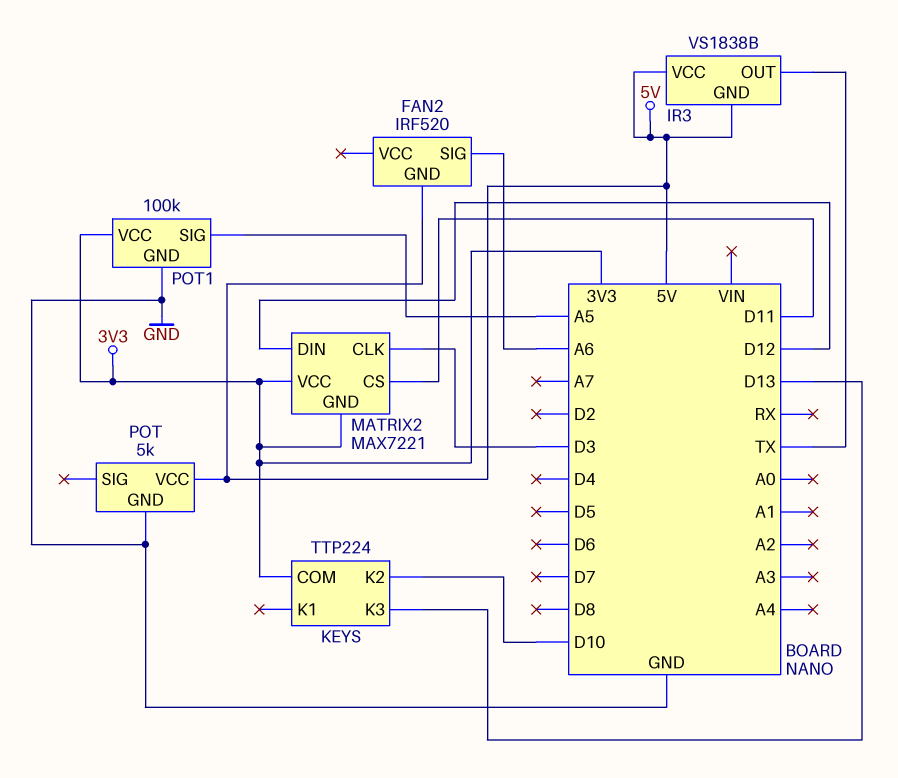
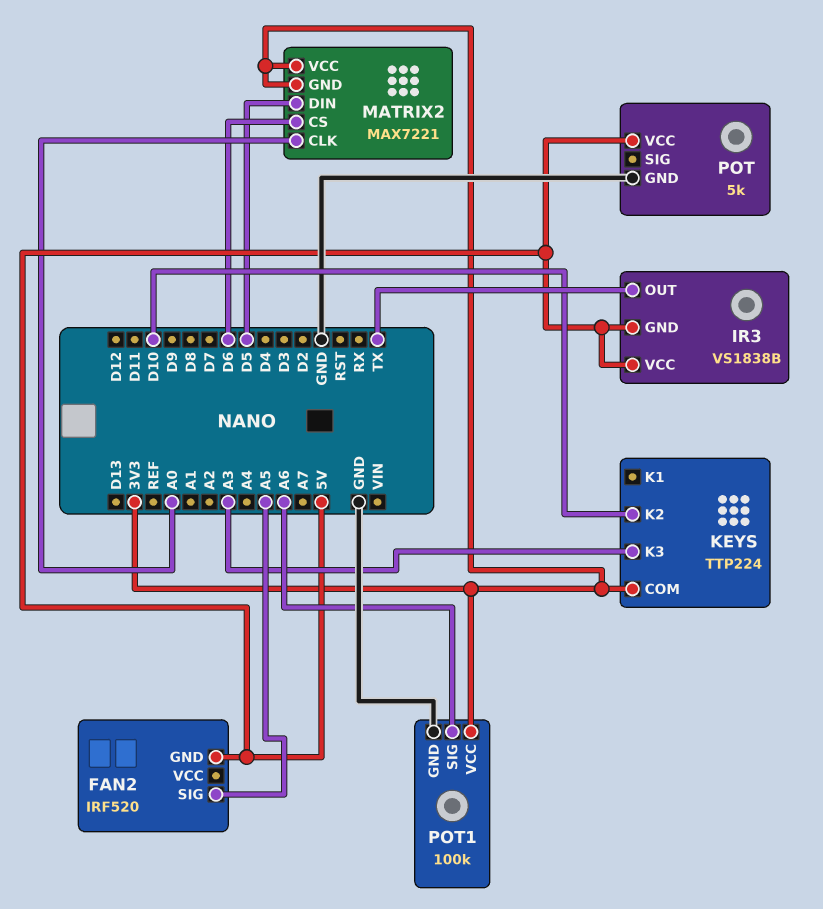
FAN2 pin SIG: A6 -> A5
KEYS pin K3: D13 -> A3
MATRIX2 pin CLK: D3 -> A0
MATRIX2 pin CS: D11 -> D6
MATRIX2 pin DIN: D12 -> D5
POT1 pin SIG: A5 -> A6

